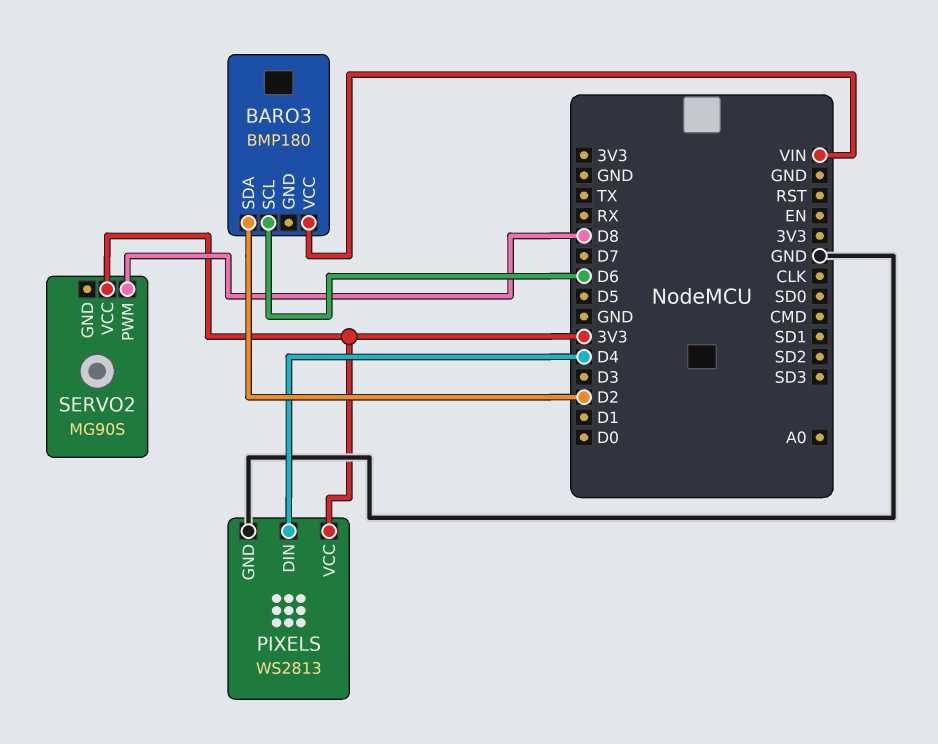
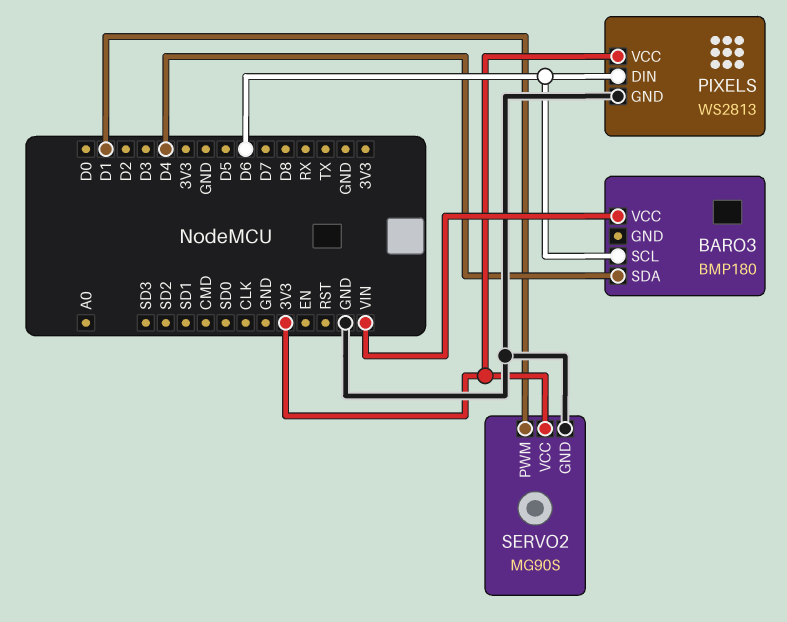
BARO3 pin SDA: D2 -> D4
PIXELS pin DIN: D4 -> D6
SERVO2 pin GND: none -> GND
SERVO2 pin PWM: D8 -> D1

